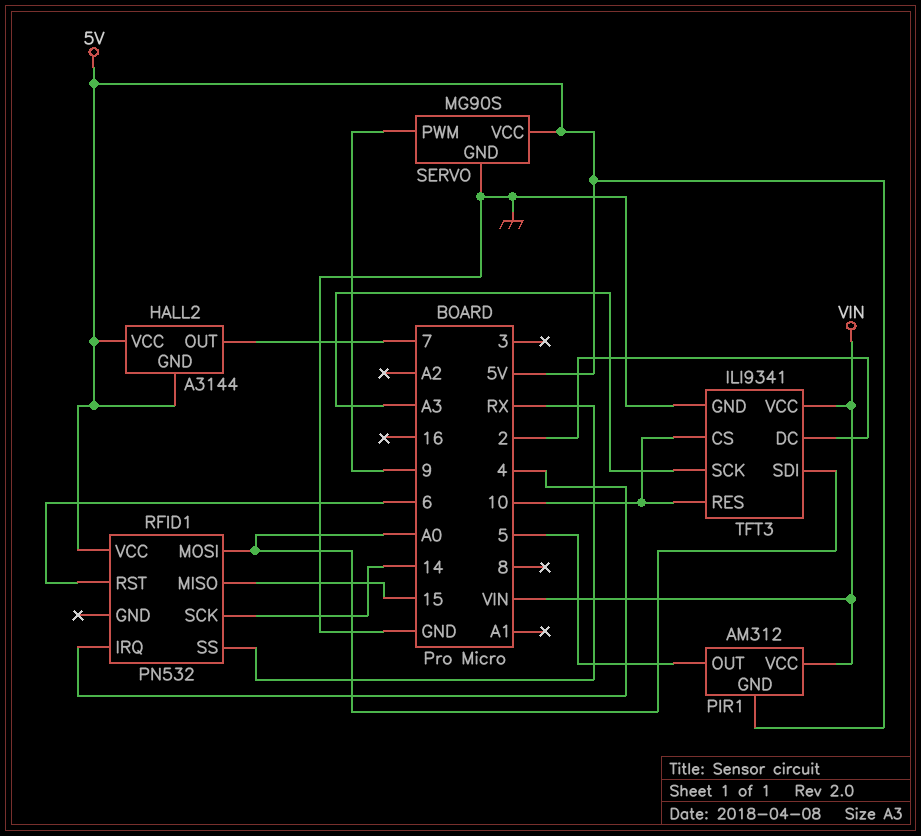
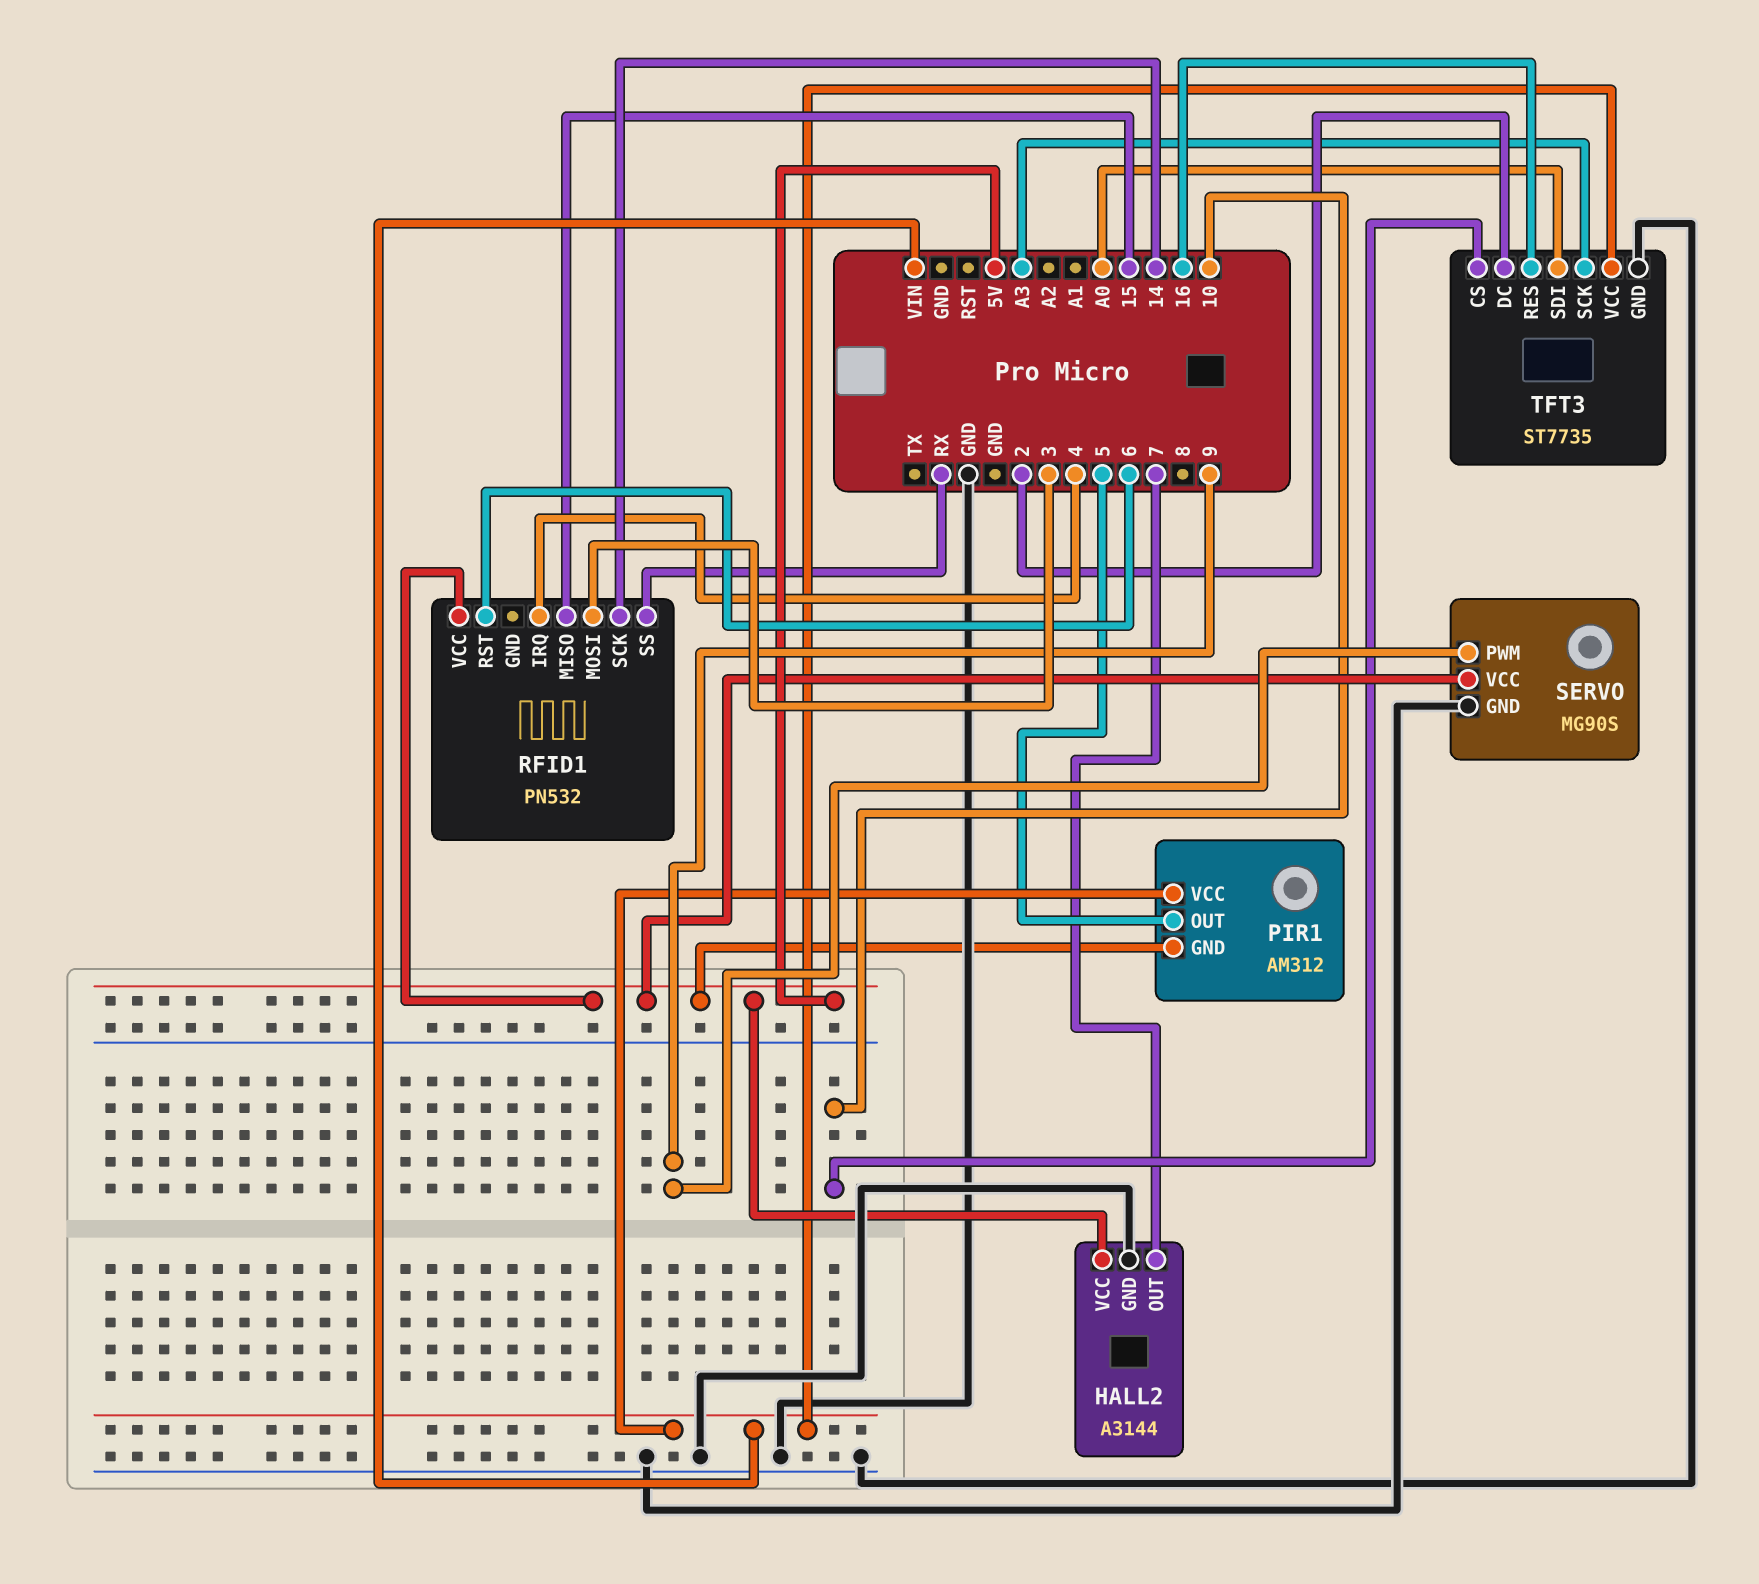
HALL2 pin GND: 5V -> GND
RFID1 pin MOSI: A0 -> 3
TFT3: ILI9341 -> ST7735
TFT3 pin RES: 10 -> 16

